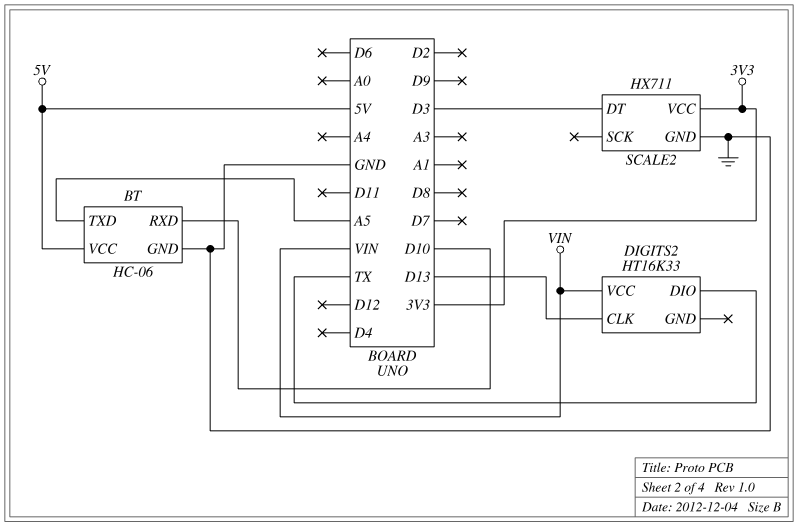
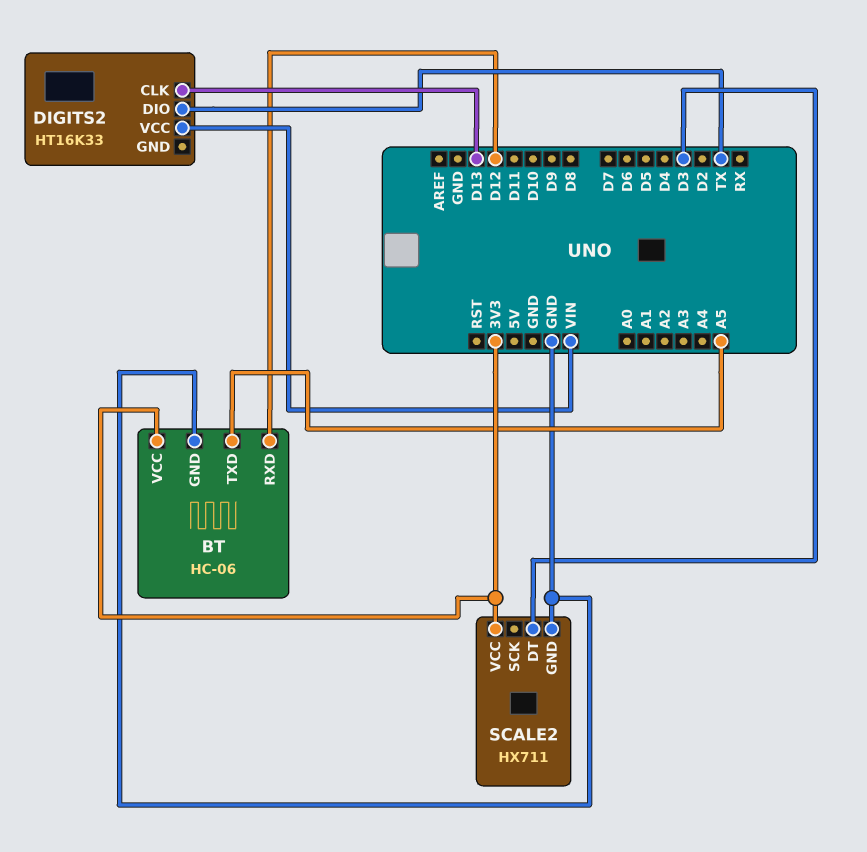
BT pin RXD: D10 -> D12
BT pin VCC: 5V -> 3V3

